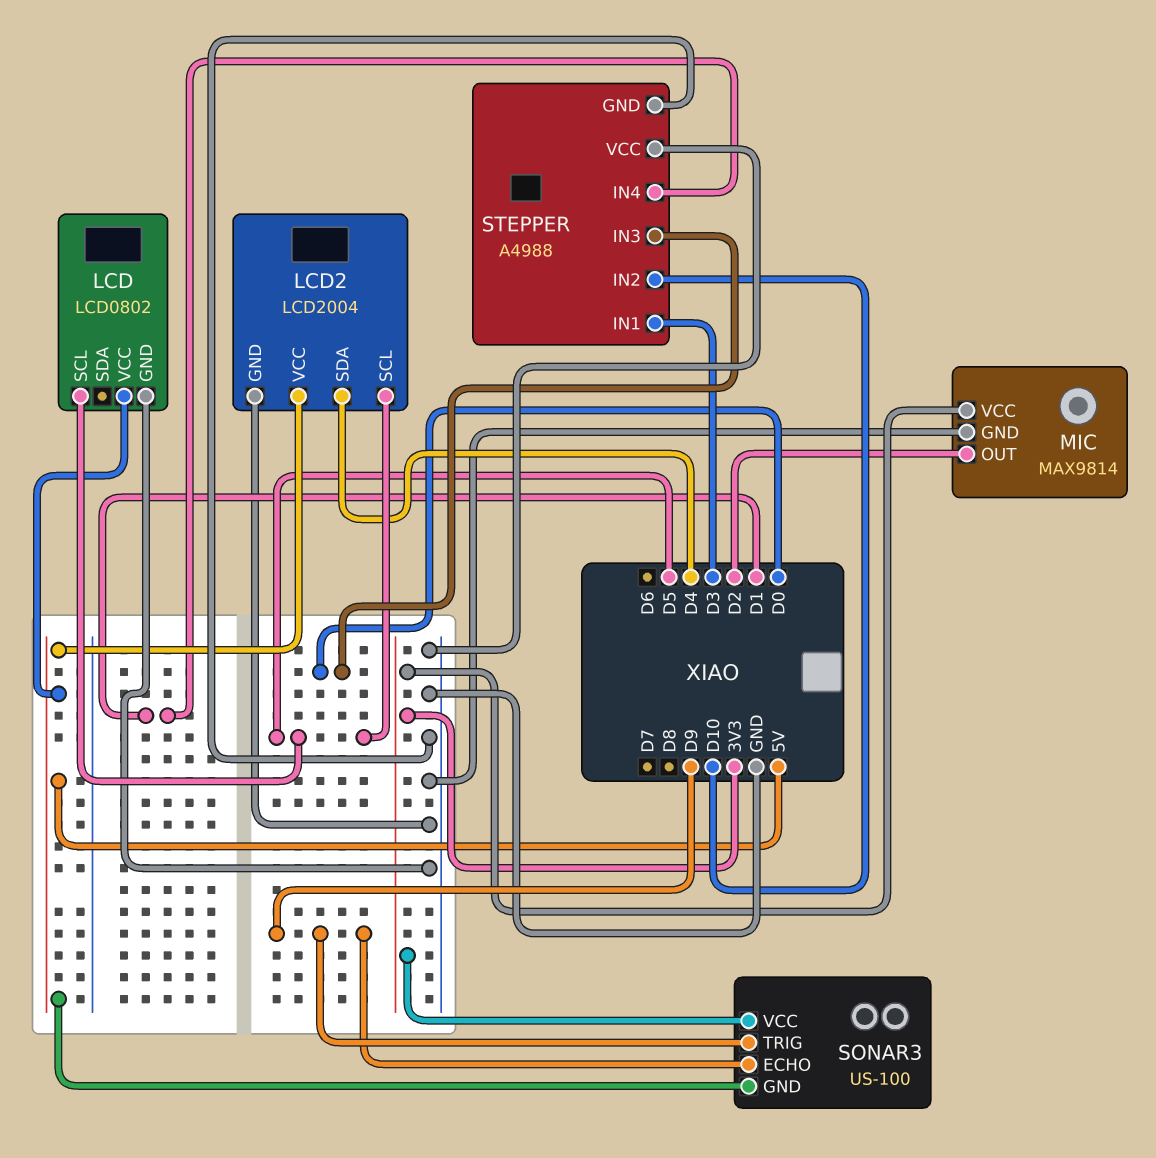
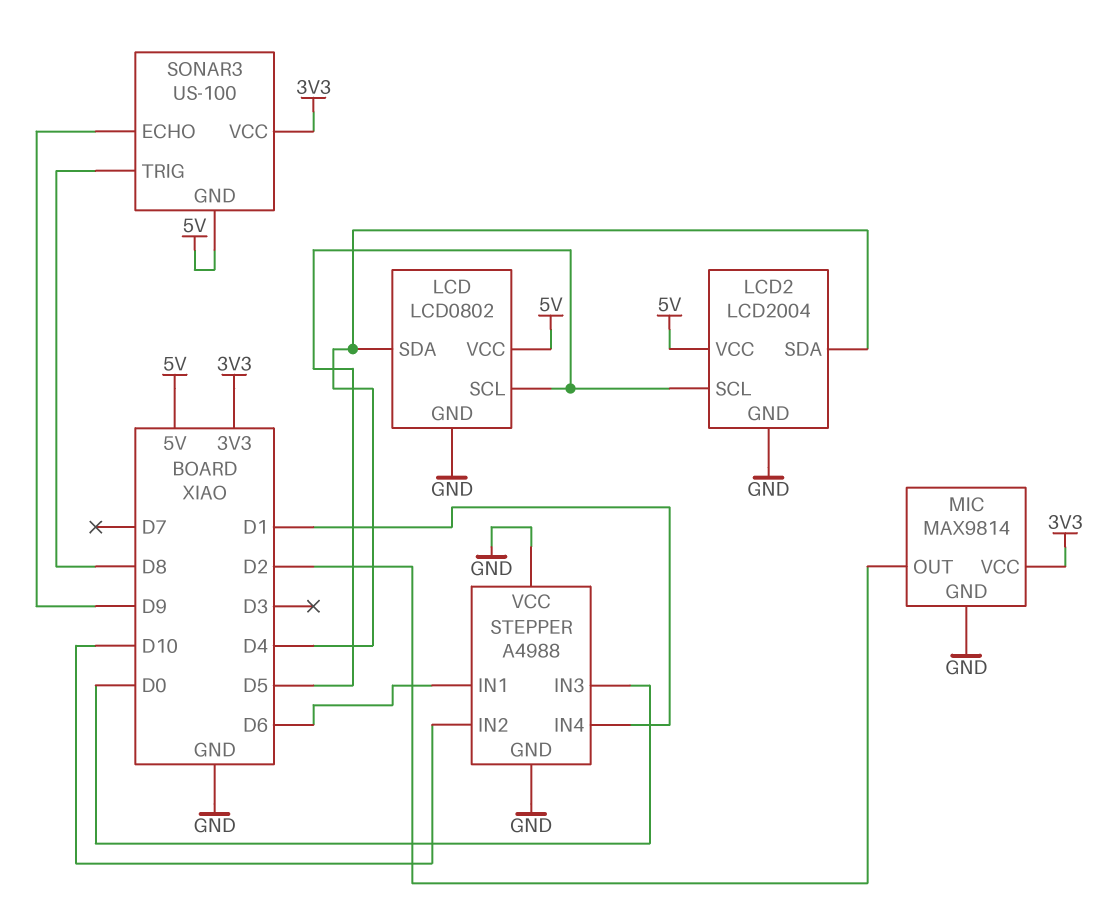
LCD pin SDA: none -> D4
SONAR3 pin TRIG: D9 -> D8
STEPPER pin IN1: D3 -> D6

